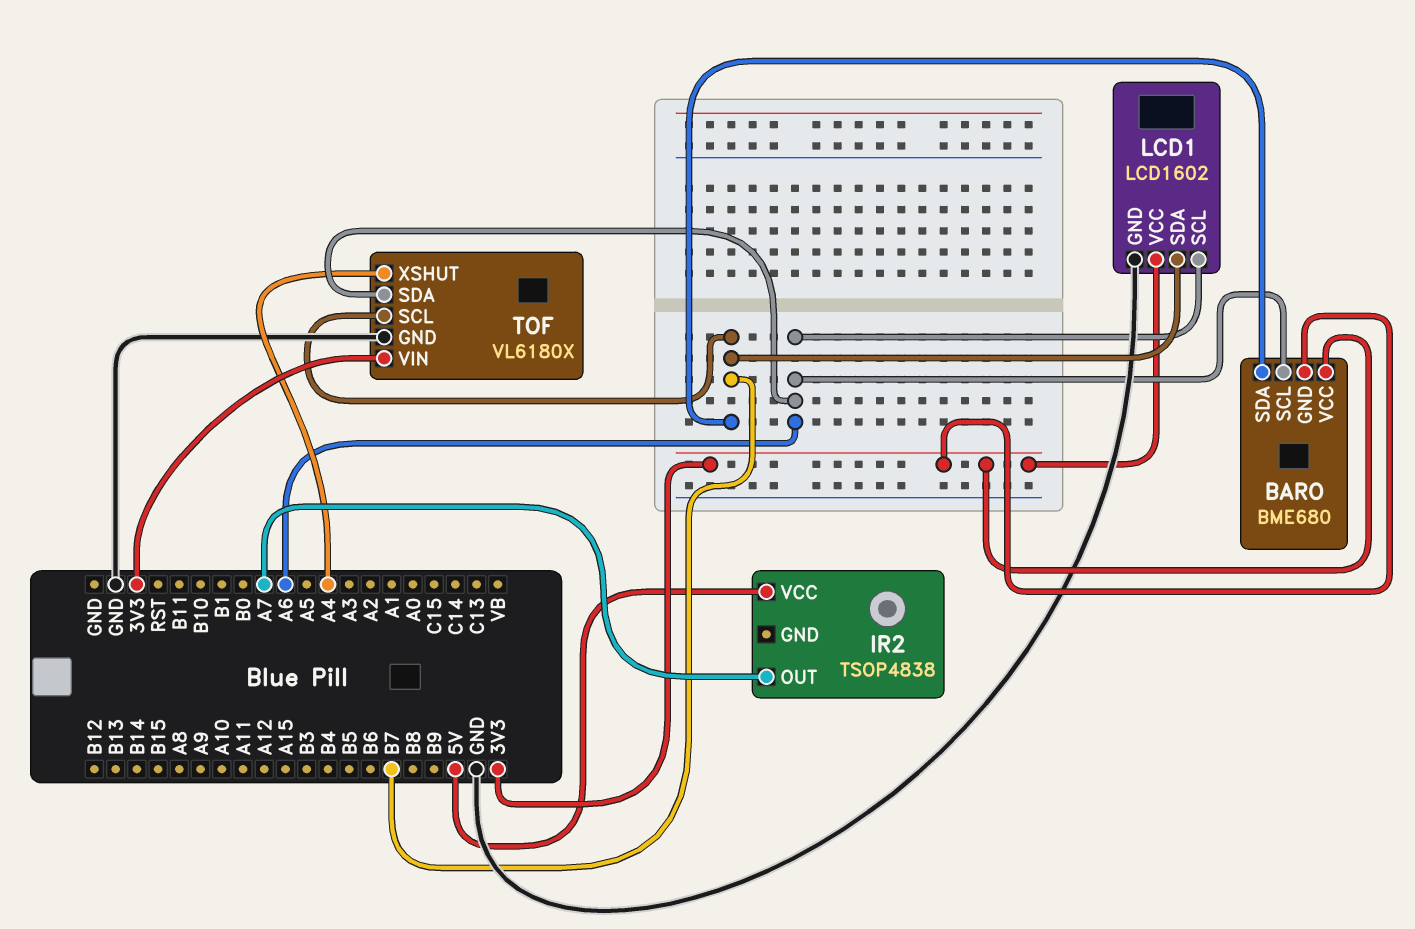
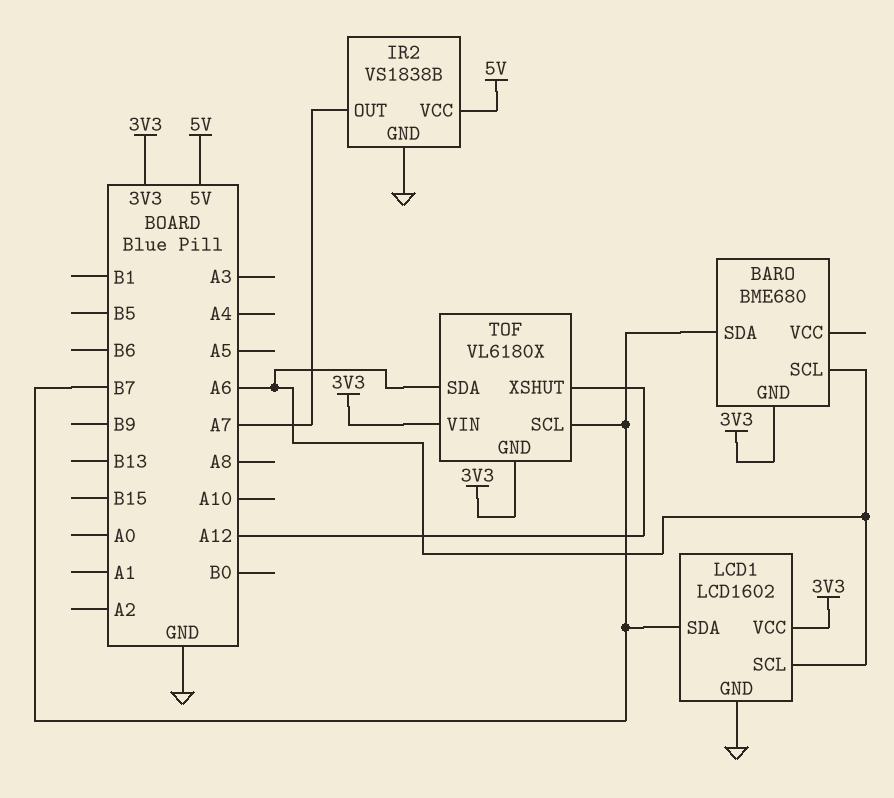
BARO pin VCC: 3V3 -> none
IR2: TSOP4838 -> VS1838B
IR2 pin GND: none -> GND
TOF pin GND: GND -> 3V3
TOF pin XSHUT: A4 -> A12

